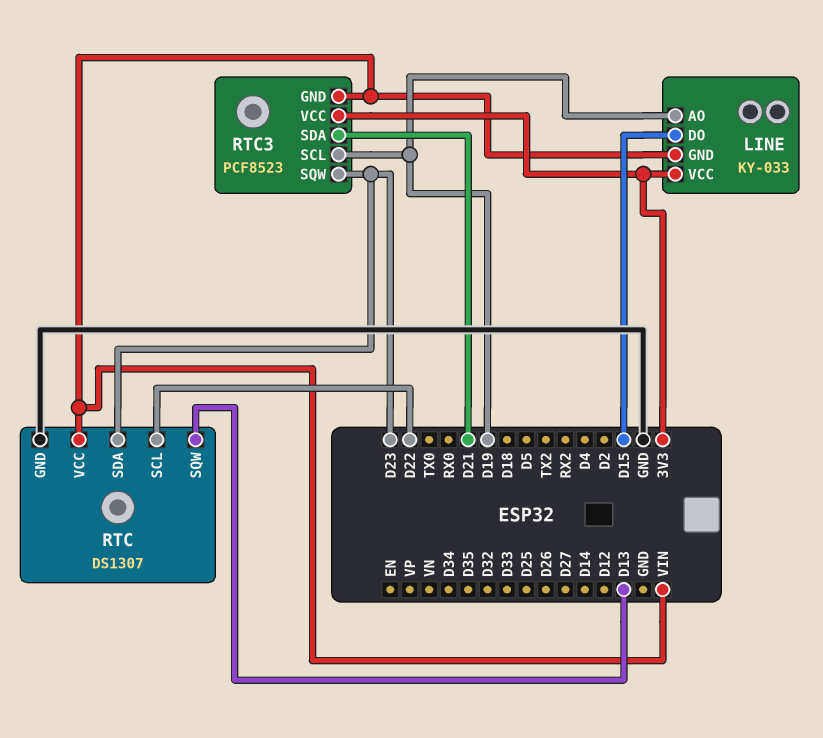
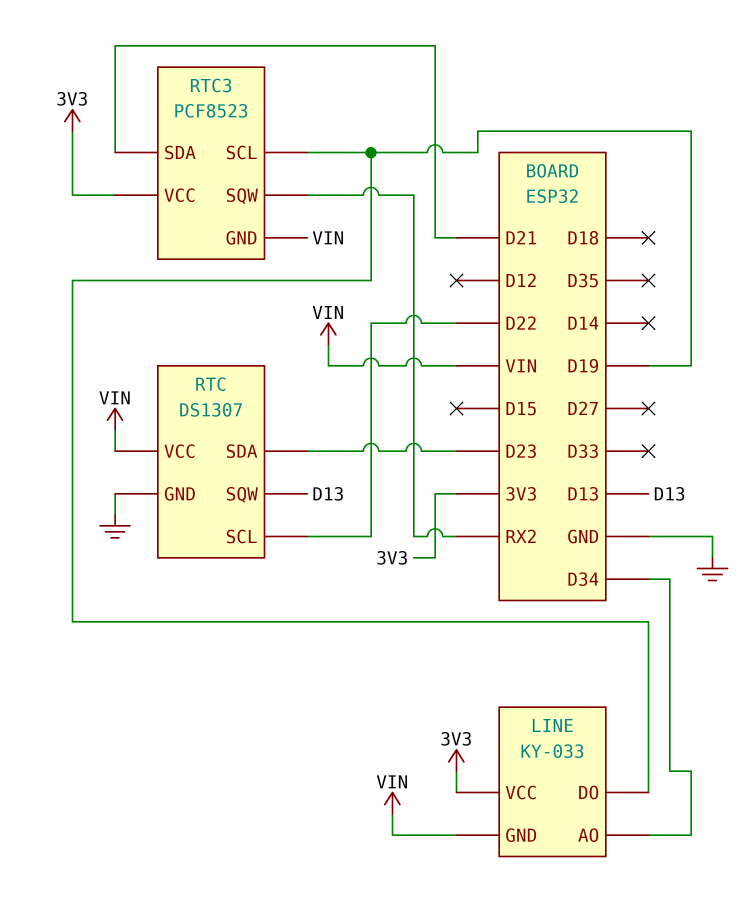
LINE pin AO: D19 -> D34
LINE pin DO: D15 -> D19
RTC3 pin SQW: D23 -> RX2

